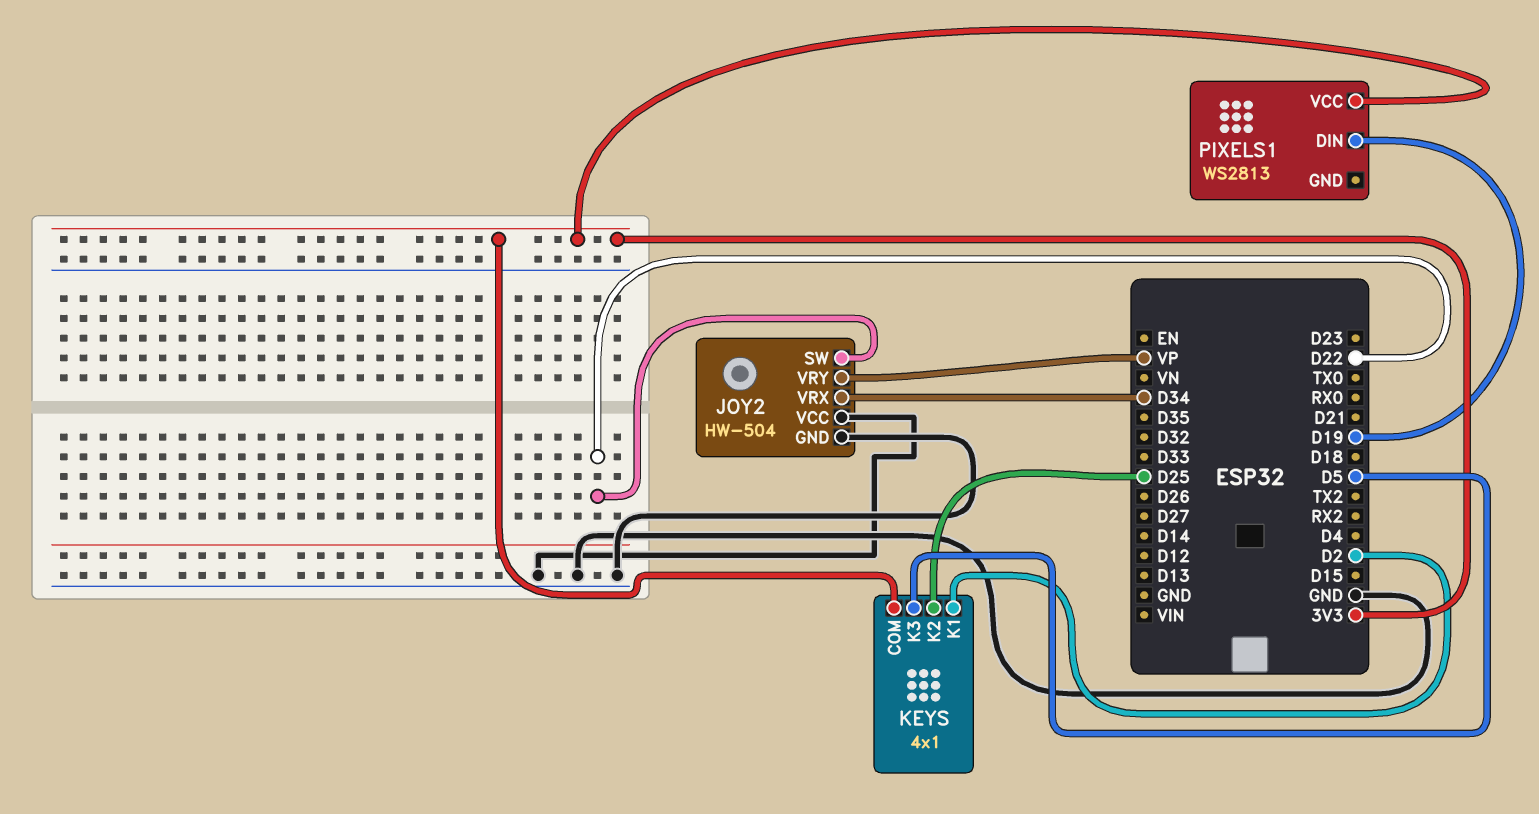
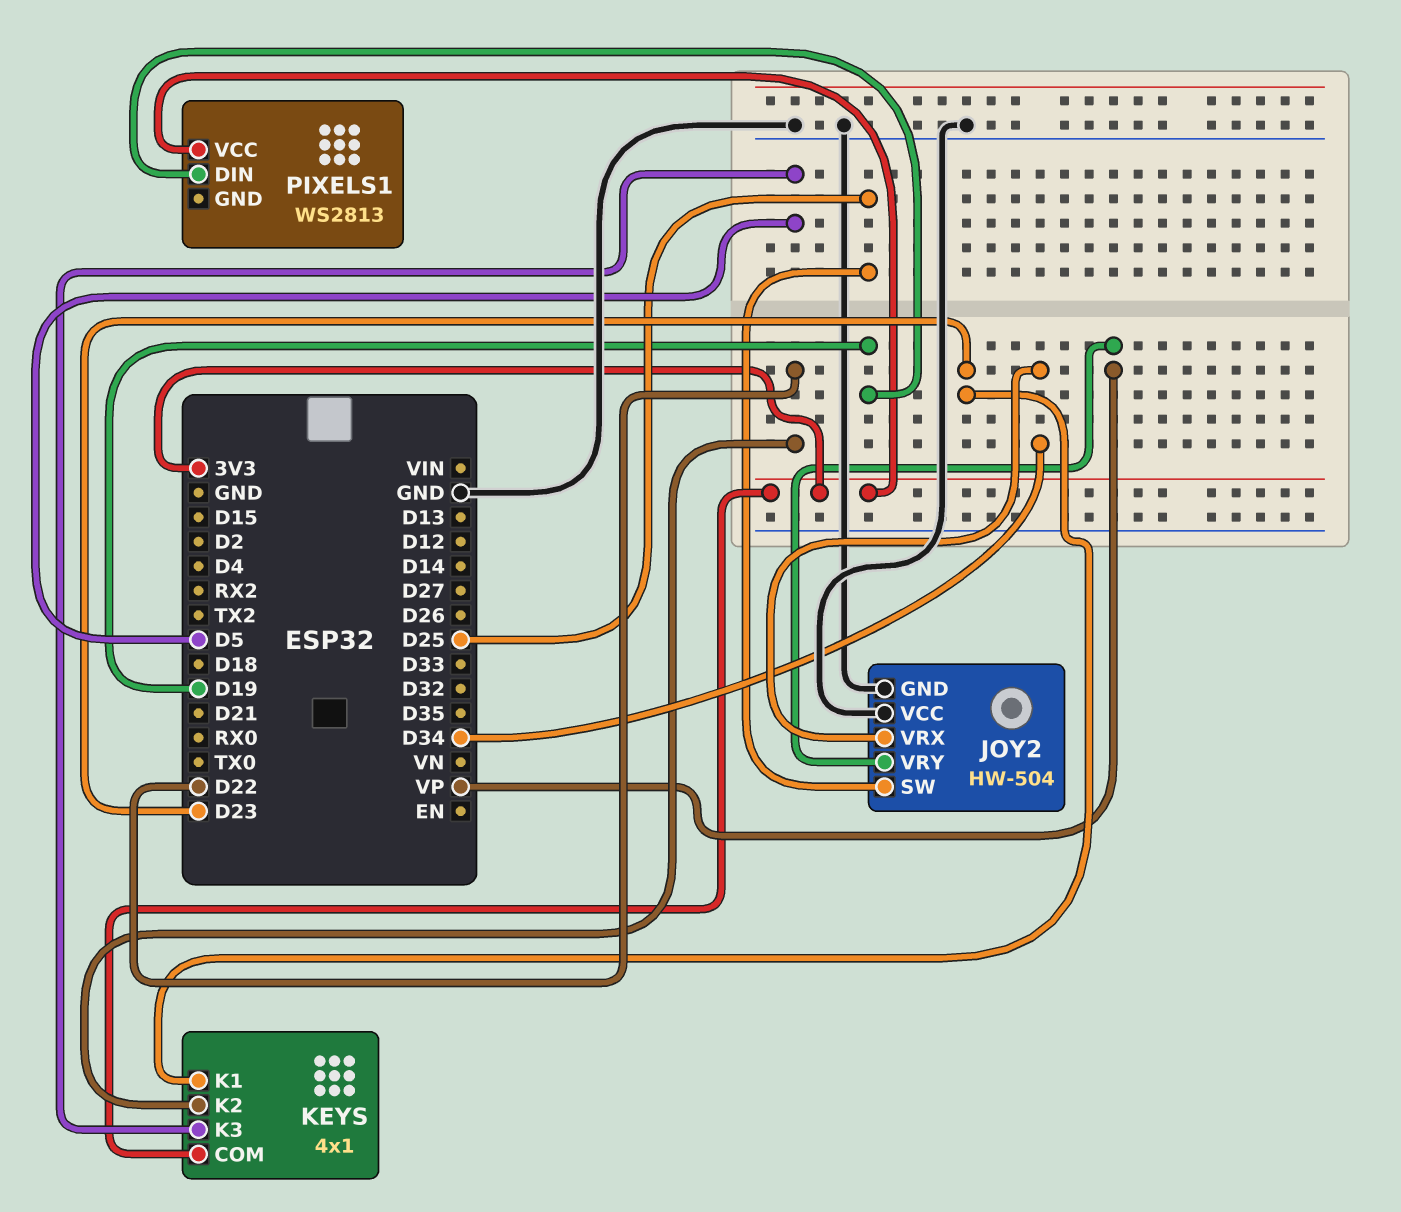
JOY2 pin SW: D22 -> D25
KEYS pin K1: D2 -> D23
KEYS pin K2: D25 -> D22

